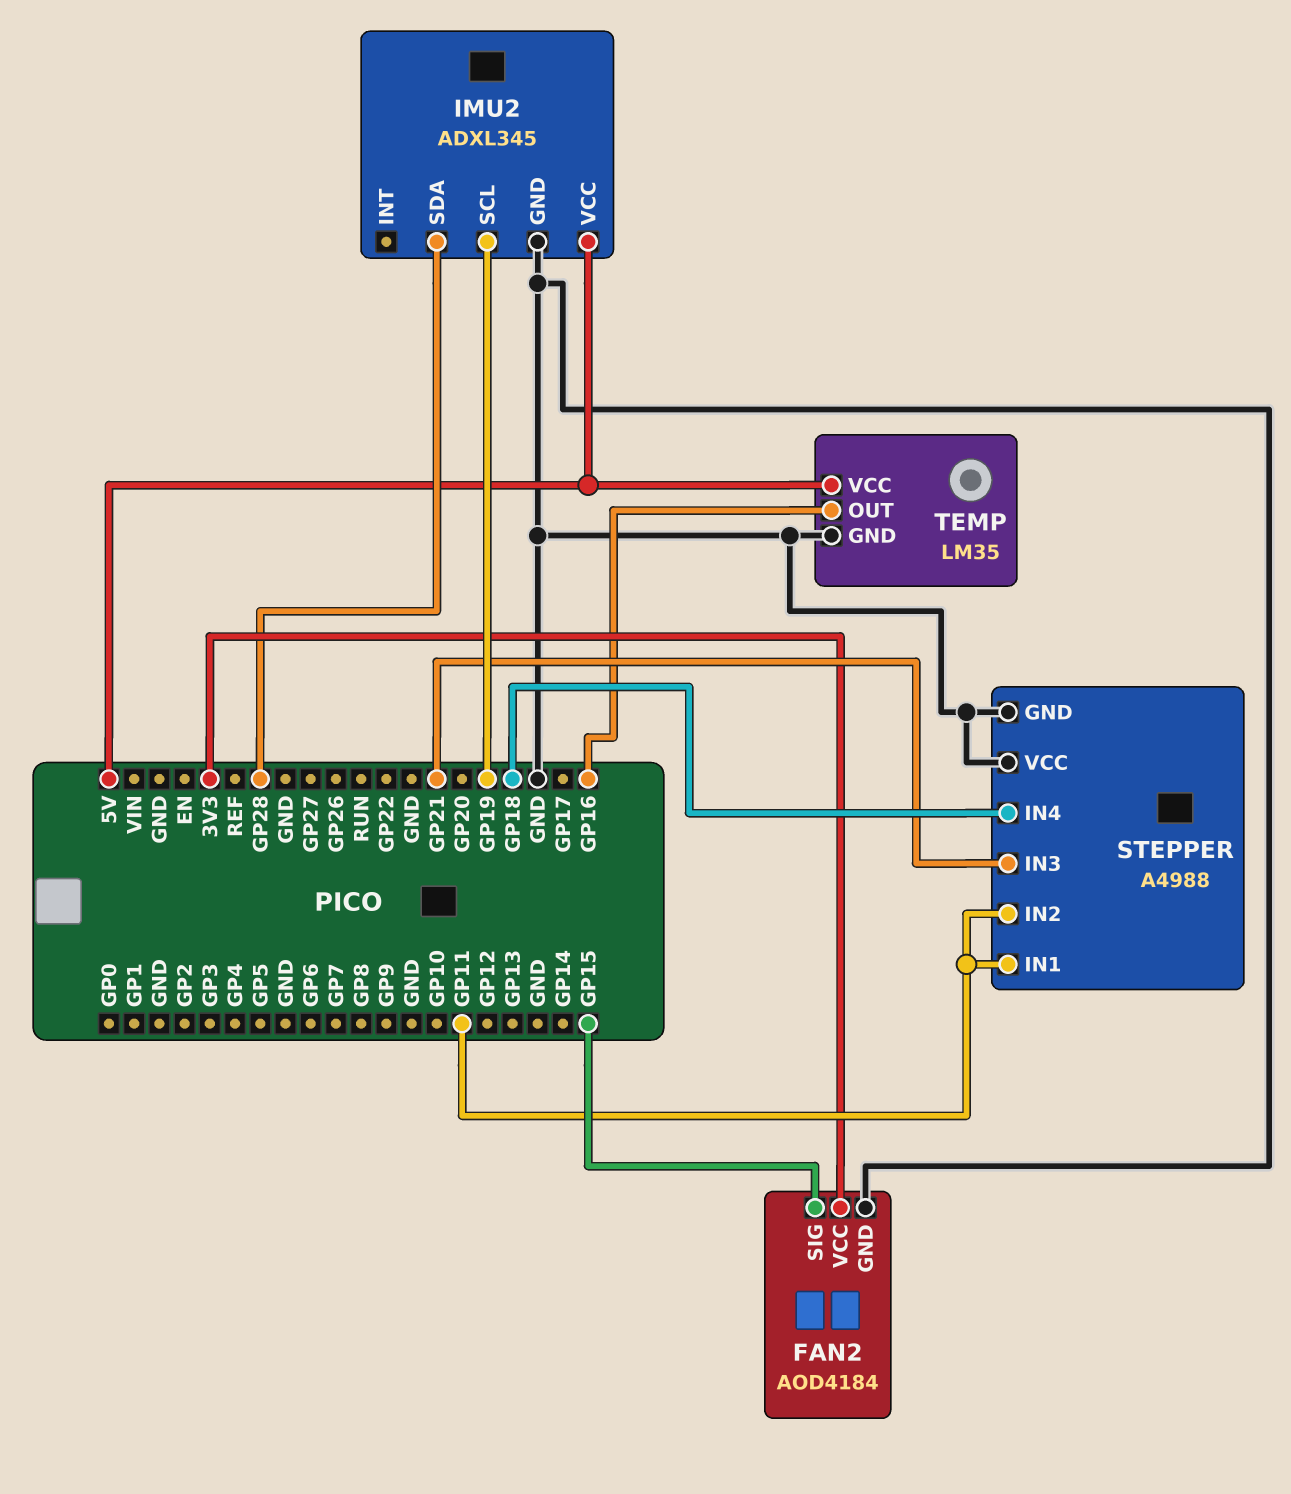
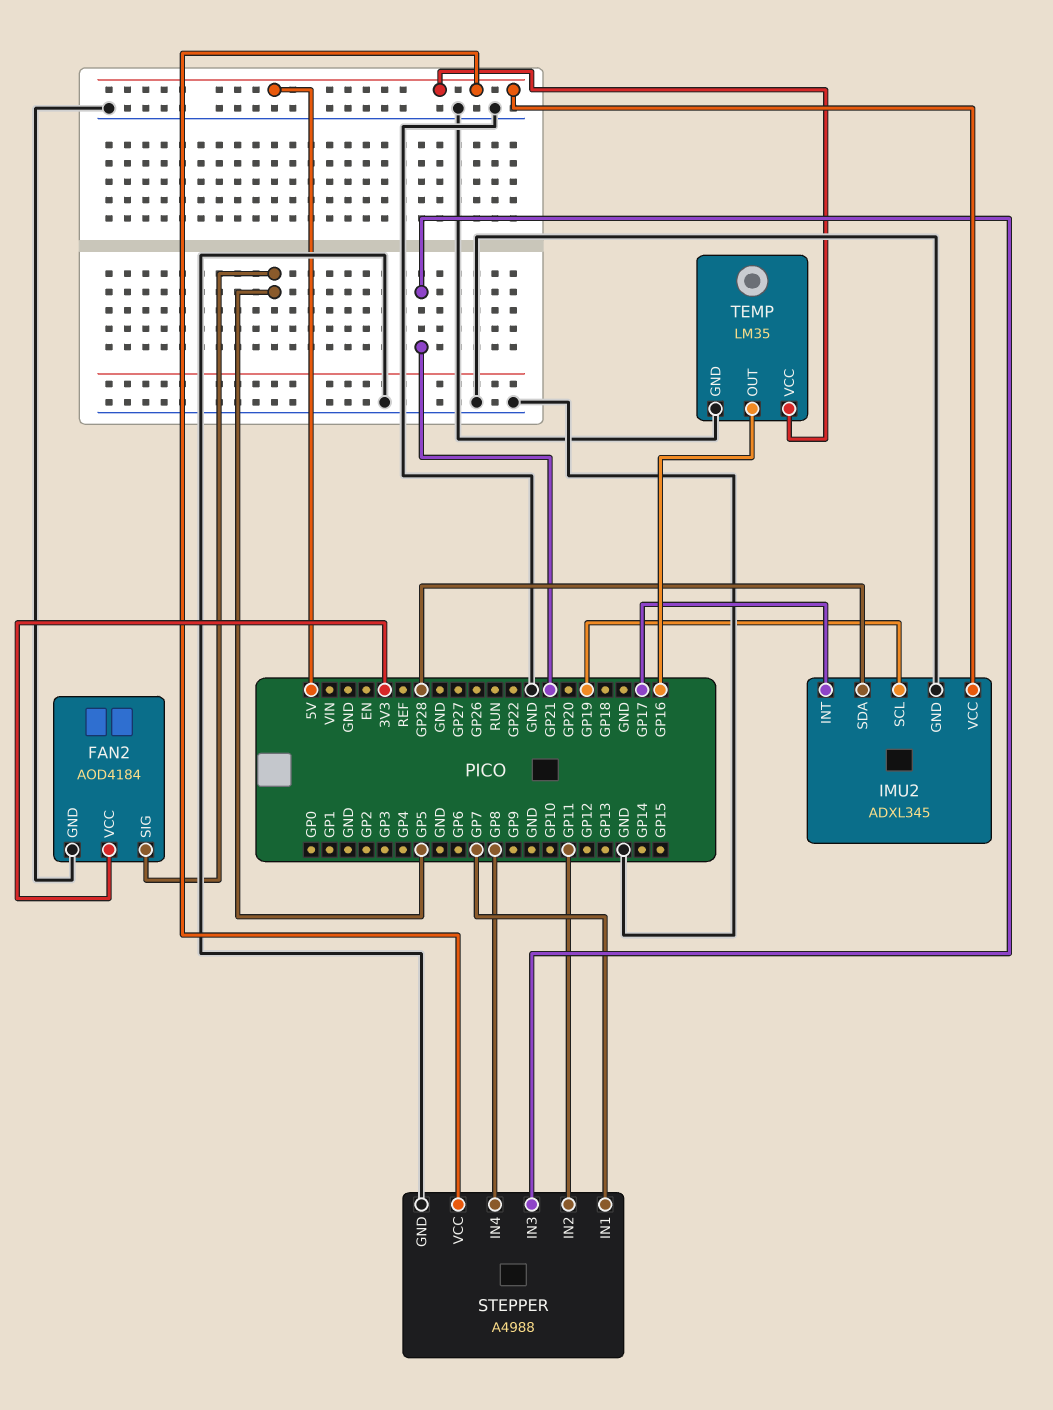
FAN2 pin SIG: GP15 -> GP5
IMU2 pin INT: none -> GP17
STEPPER pin IN1: GP11 -> GP7
STEPPER pin IN4: GP18 -> GP8
STEPPER pin VCC: GND -> 5V

